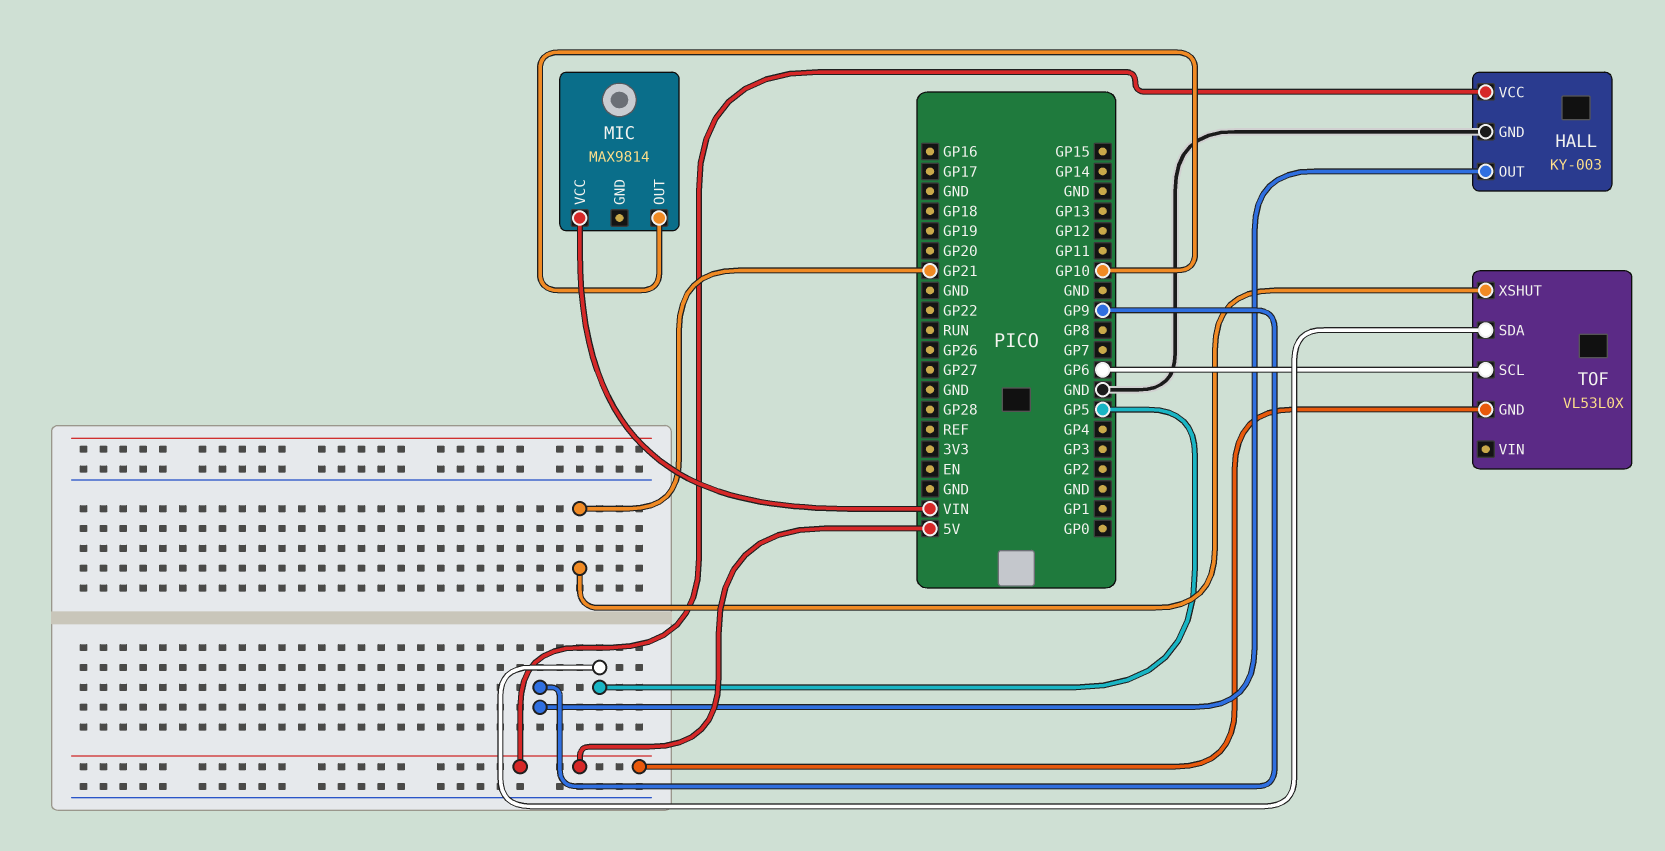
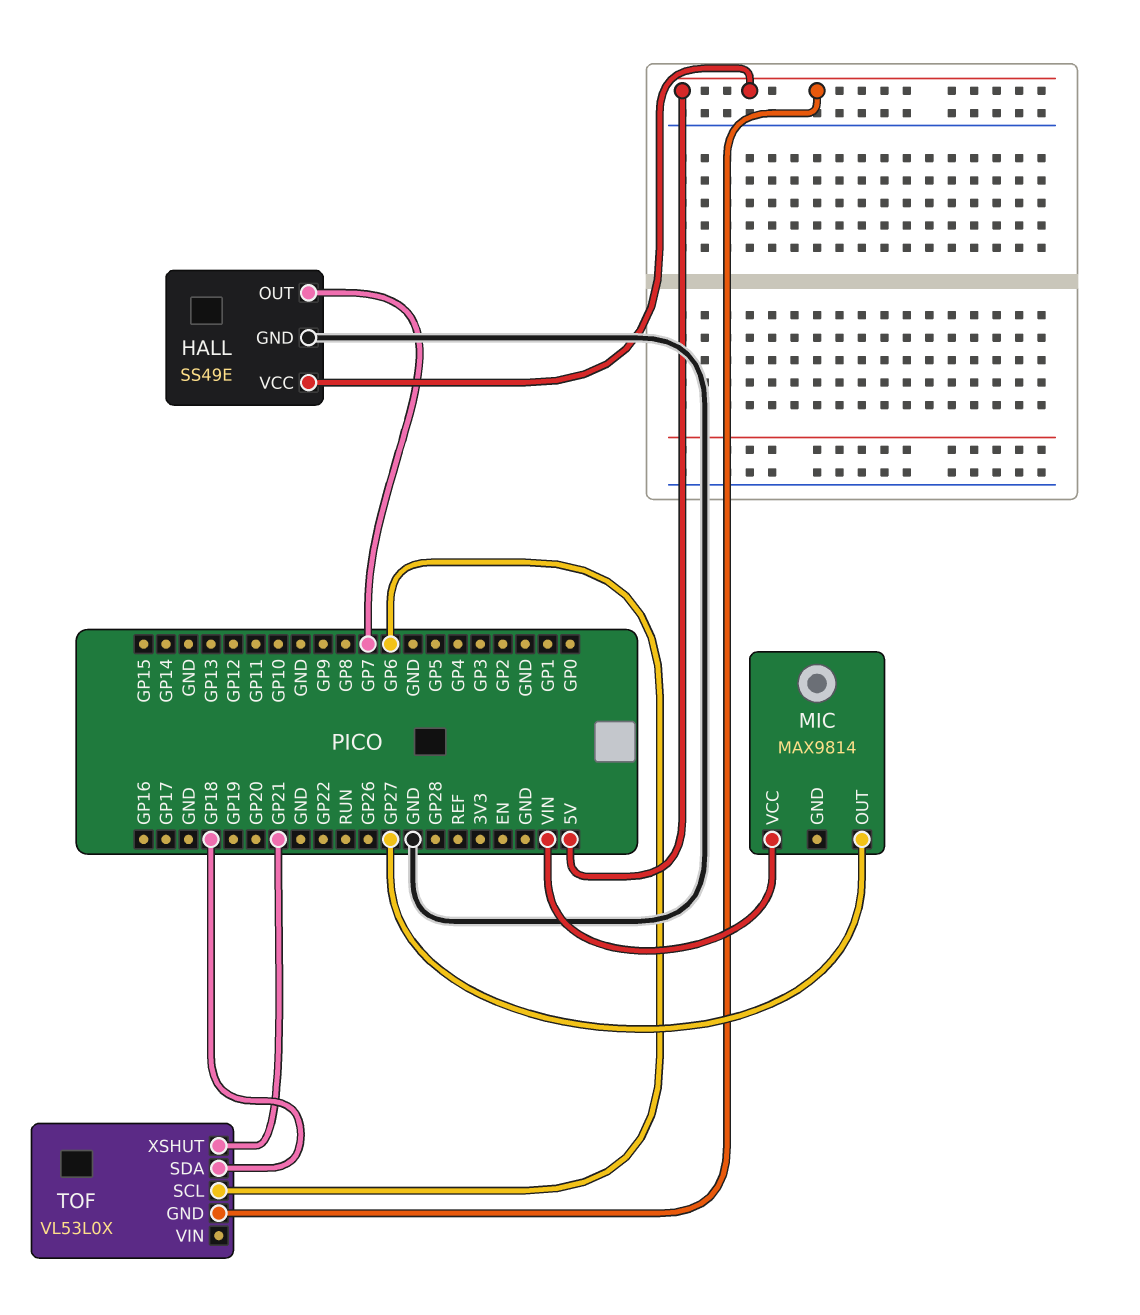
HALL: KY-003 -> SS49E
HALL pin OUT: GP9 -> GP7
MIC pin OUT: GP10 -> GP27
TOF pin SDA: GP5 -> GP18

